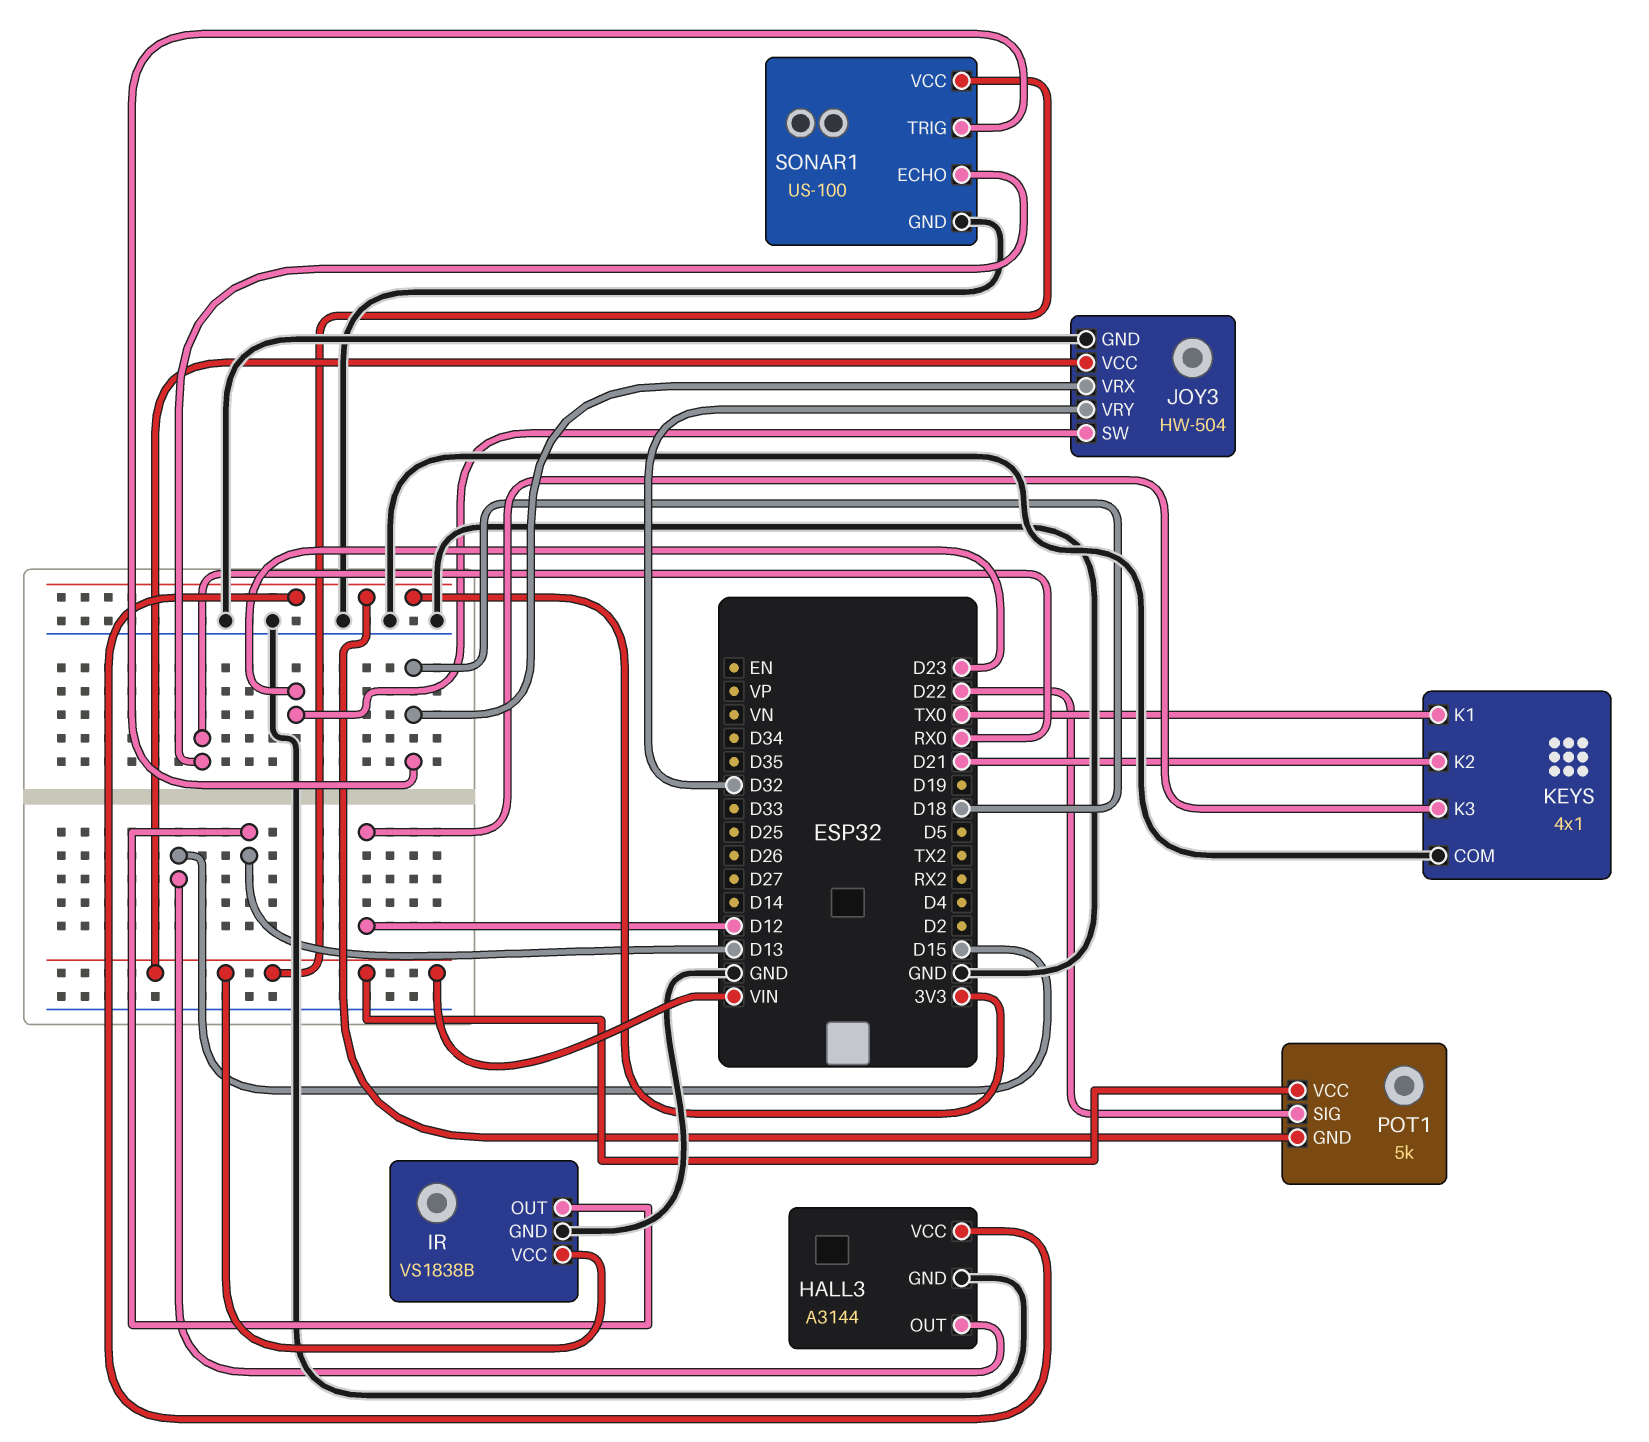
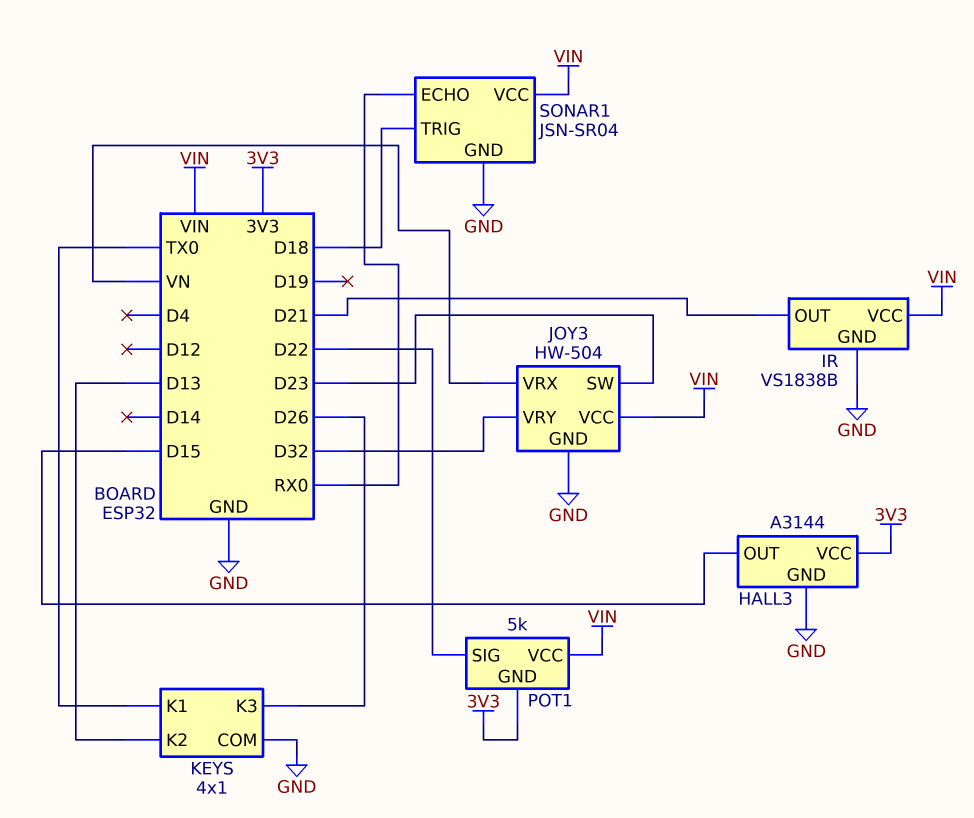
IR pin OUT: D13 -> D21
JOY3 pin VRX: D18 -> VN
KEYS pin K2: D21 -> D13
KEYS pin K3: D12 -> D26
SONAR1: US-100 -> JSN-SR04

